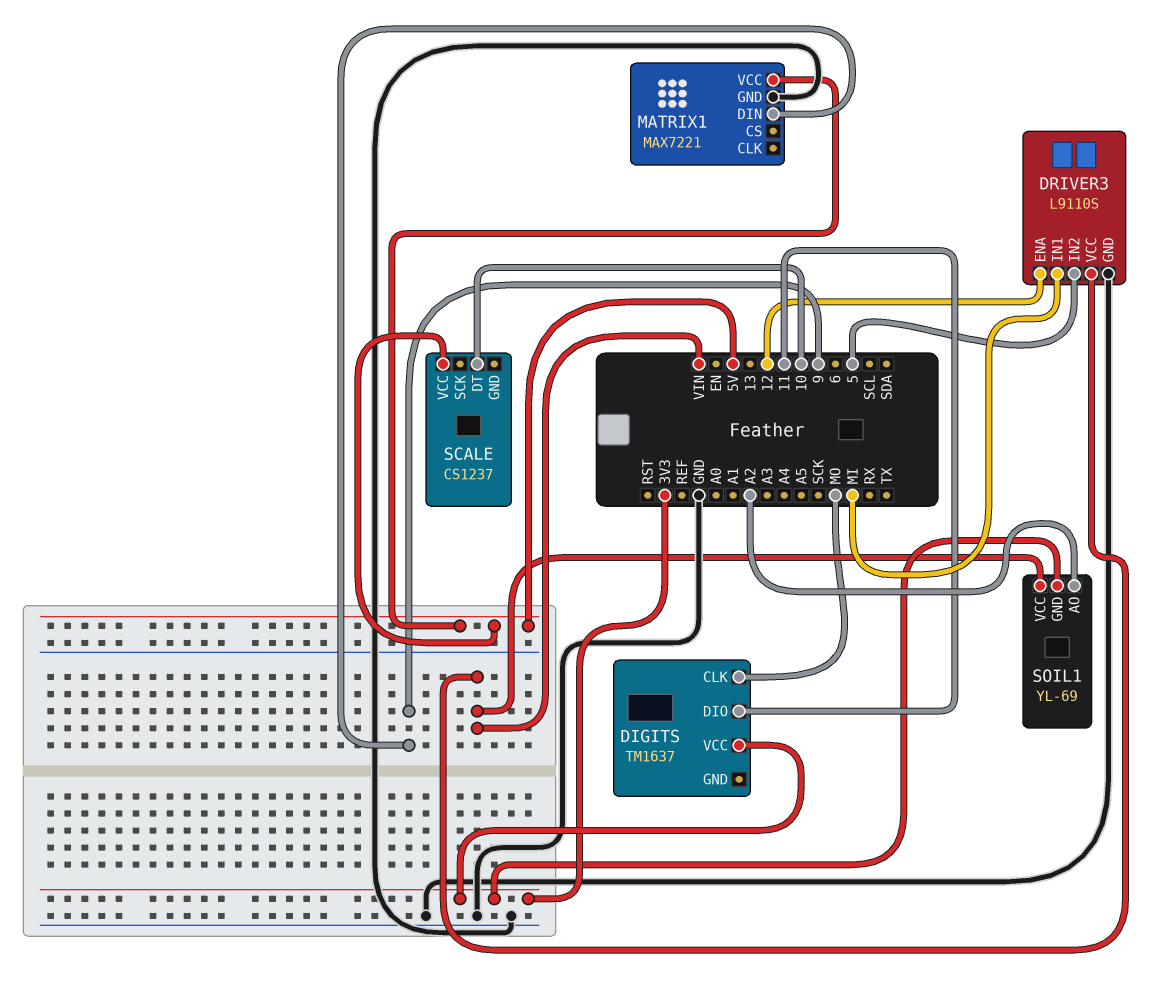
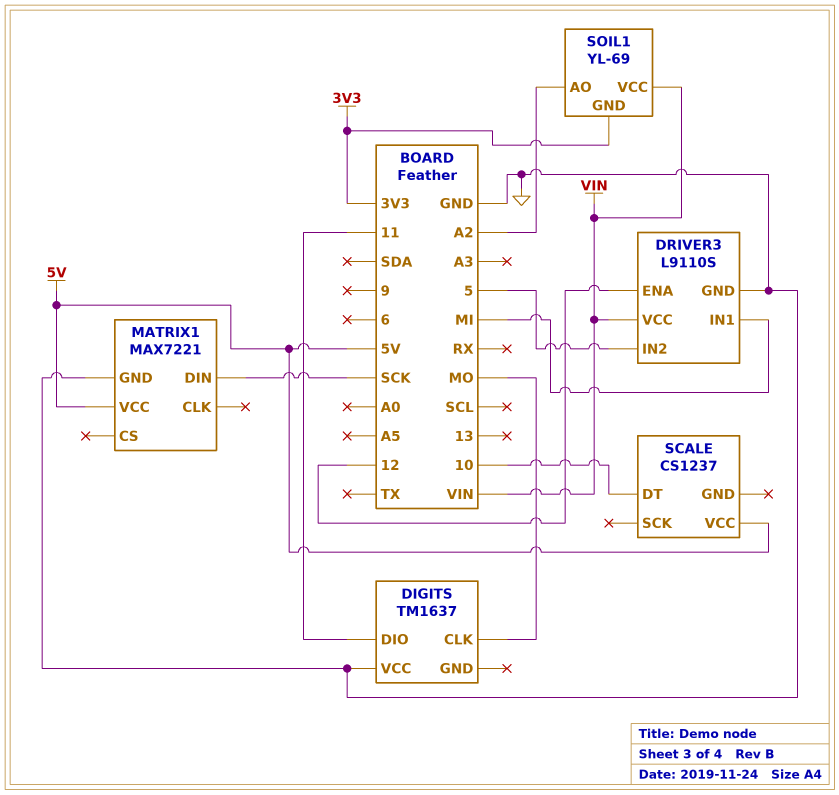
DIGITS pin VCC: 3V3 -> GND
MATRIX1 pin DIN: 9 -> SCK

